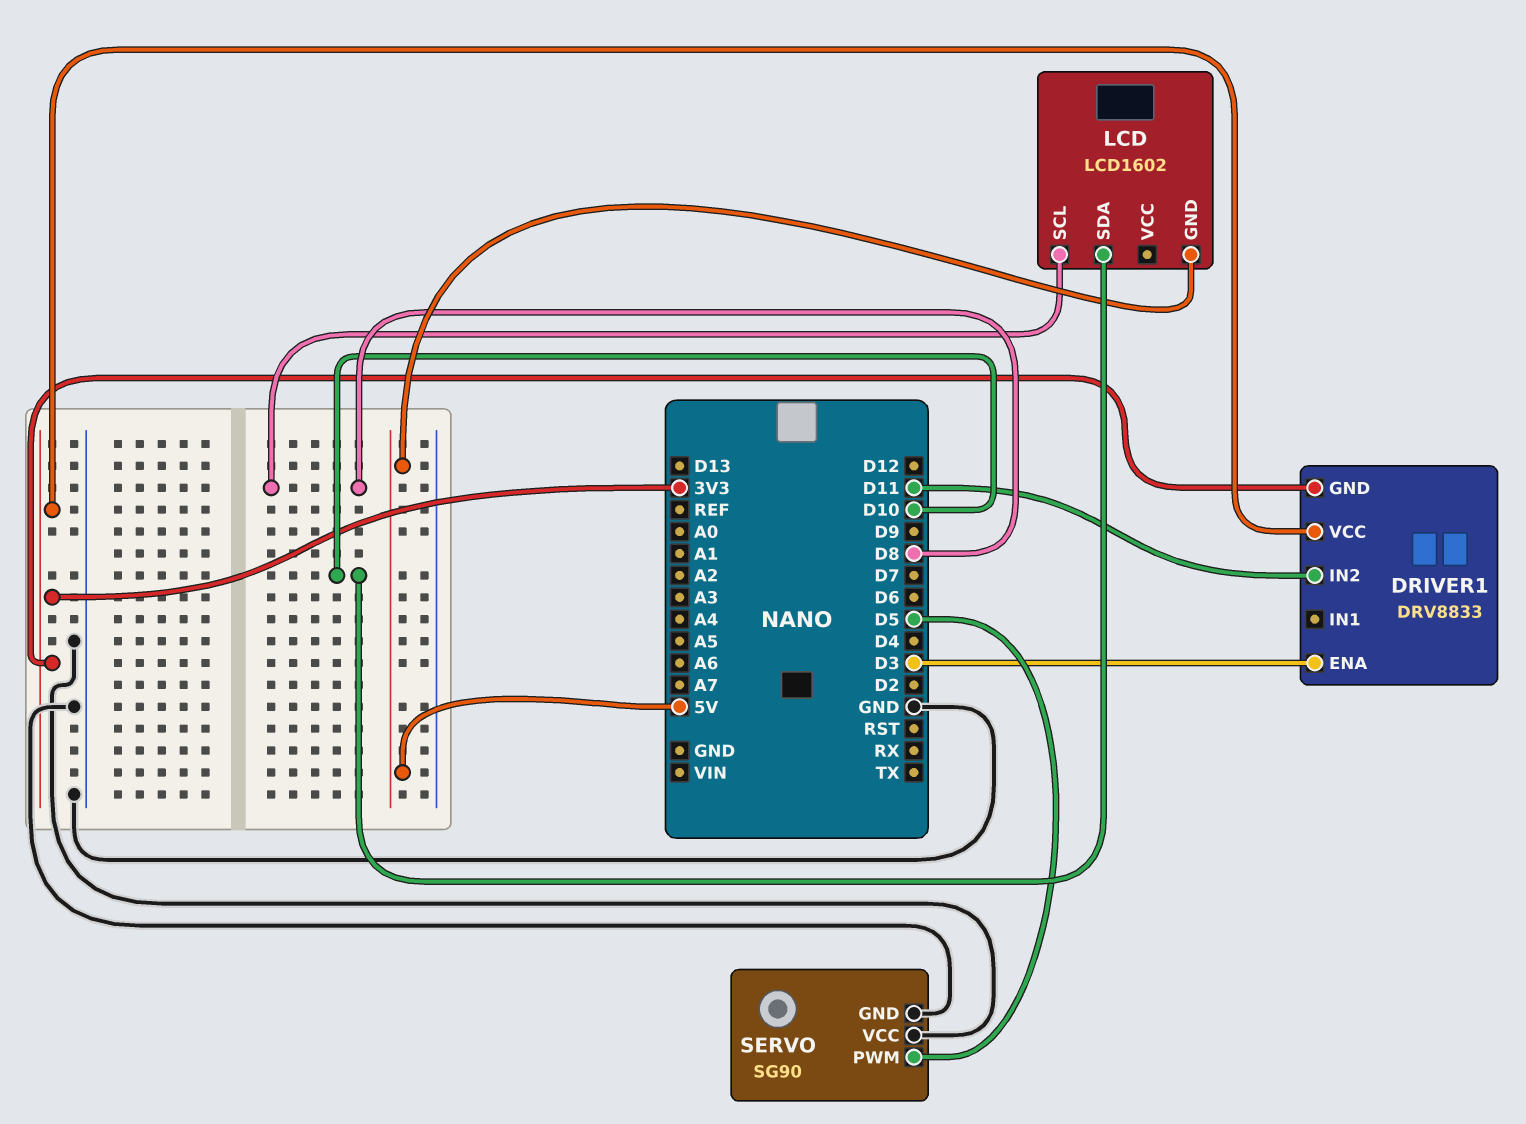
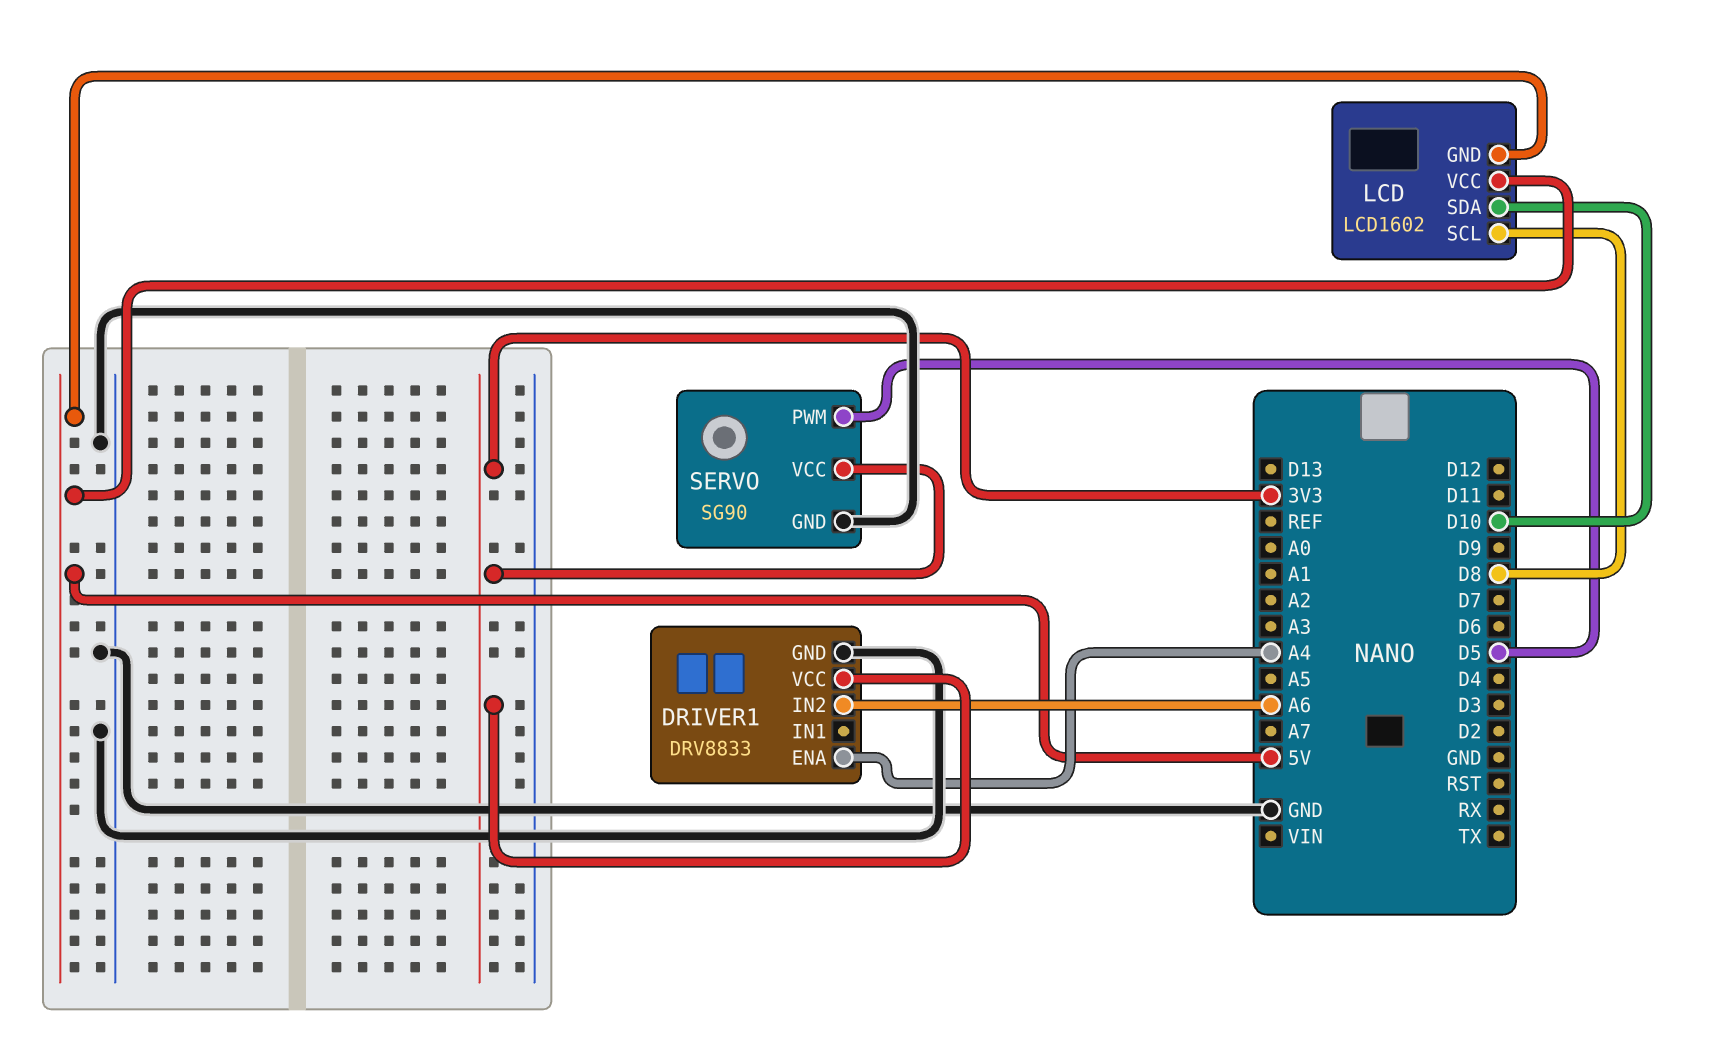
DRIVER1 pin ENA: D3 -> A4
DRIVER1 pin GND: 3V3 -> GND
DRIVER1 pin IN2: D11 -> A6
LCD pin VCC: none -> 5V
SERVO pin VCC: GND -> 3V3

